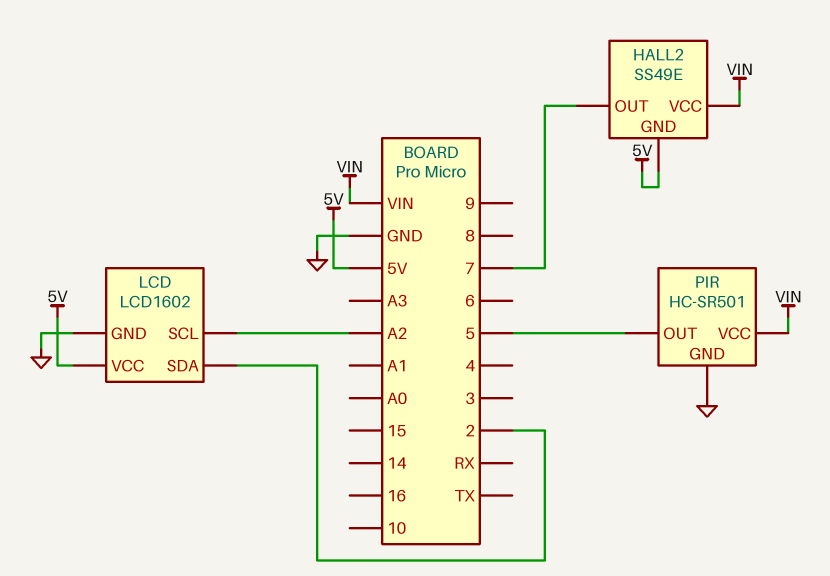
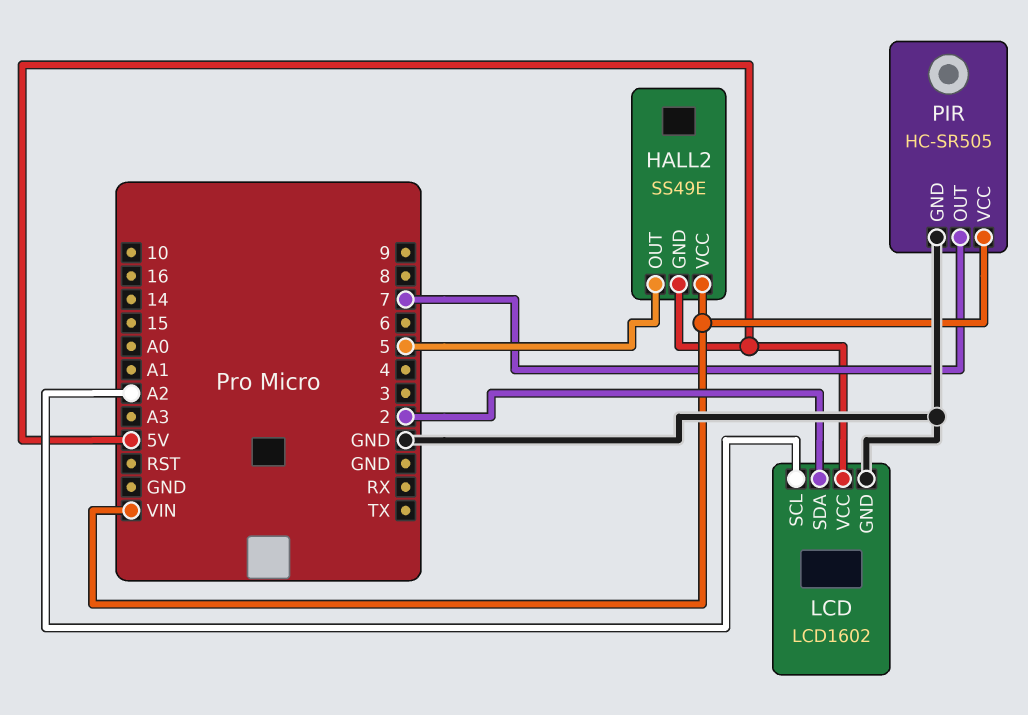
HALL2 pin OUT: 7 -> 5
PIR: HC-SR501 -> HC-SR505
PIR pin OUT: 5 -> 7

